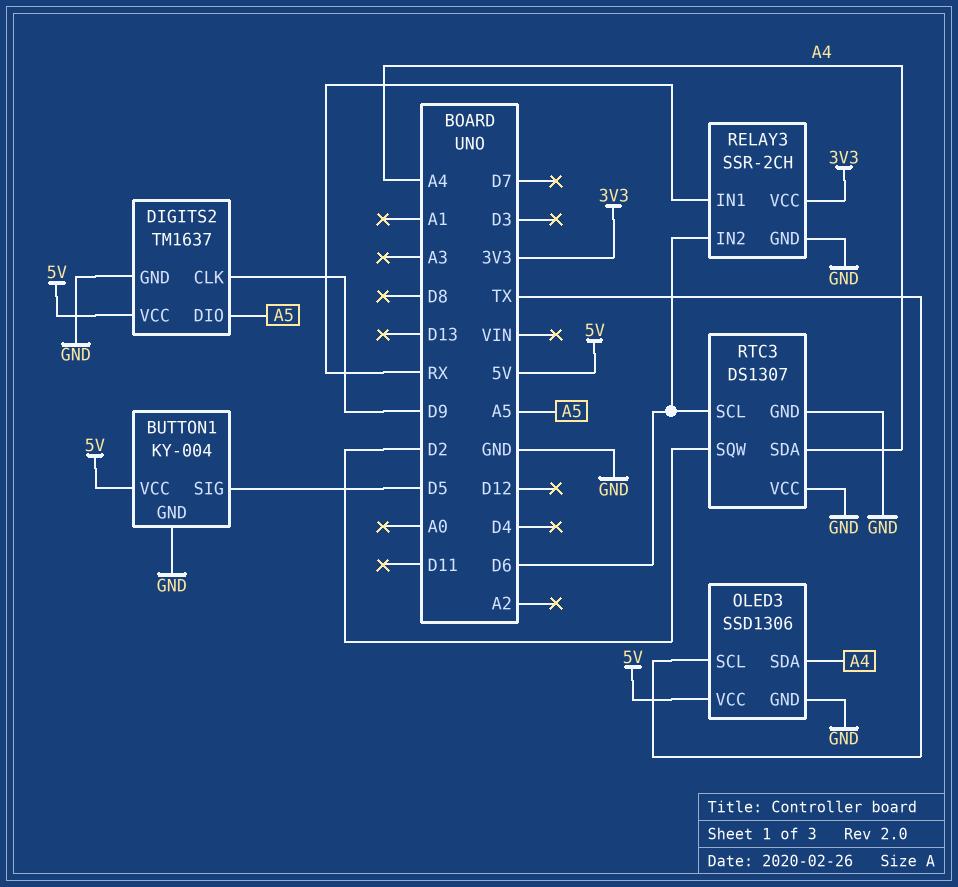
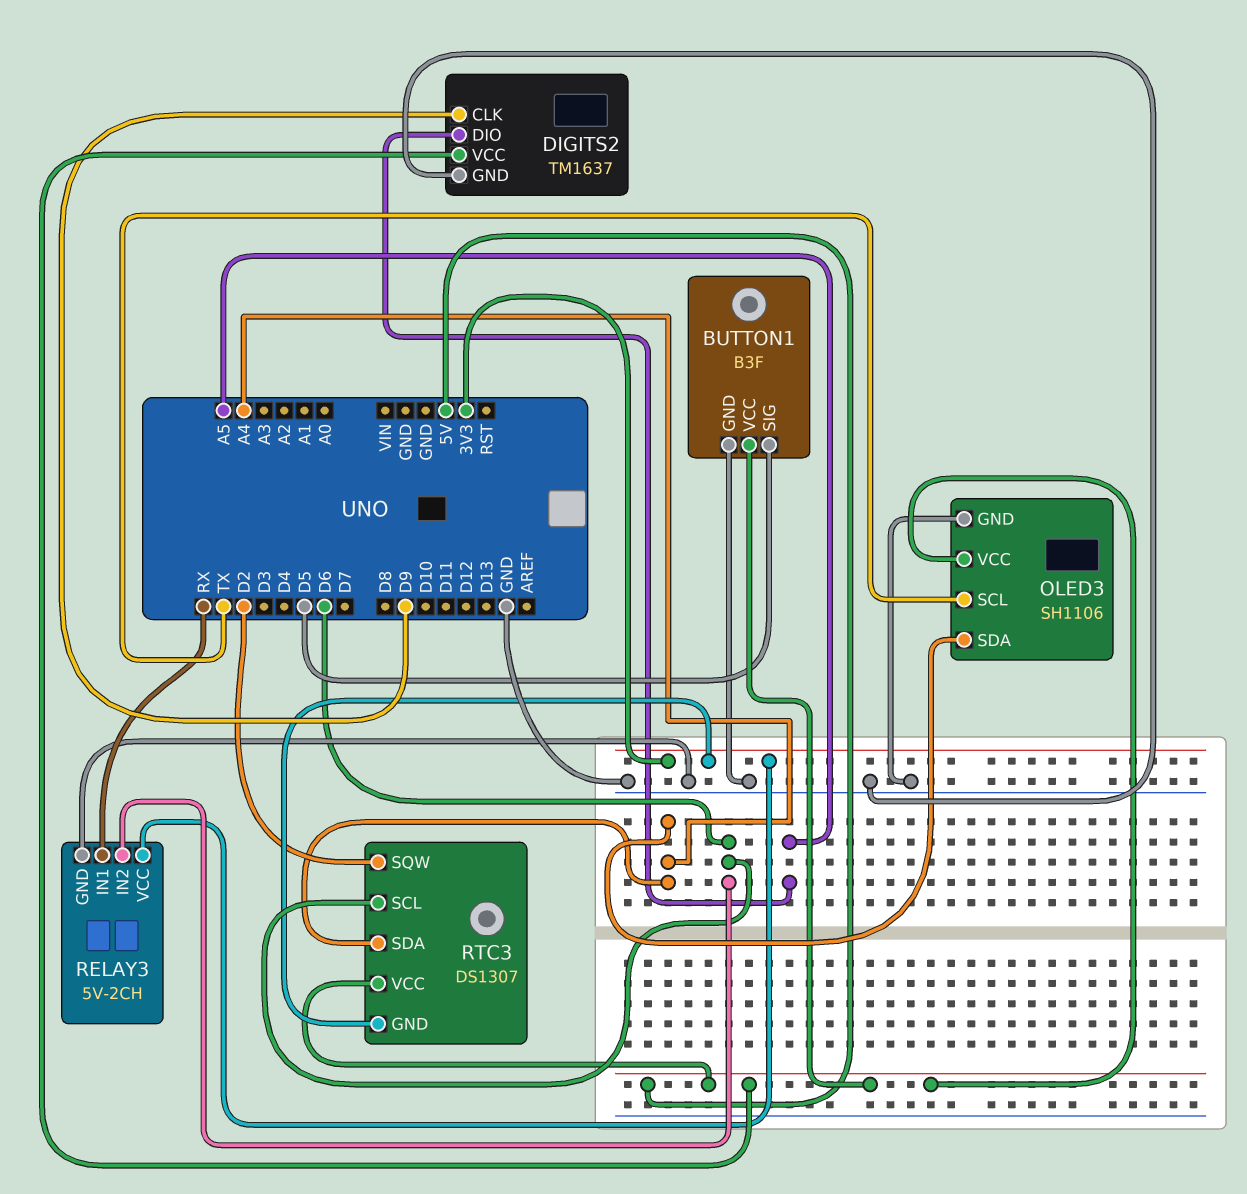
BUTTON1: KY-004 -> B3F
OLED3: SSD1306 -> SH1106
RELAY3: SSR-2CH -> 5V-2CH
RTC3 pin GND: GND -> 3V3
RTC3 pin VCC: GND -> 5V

